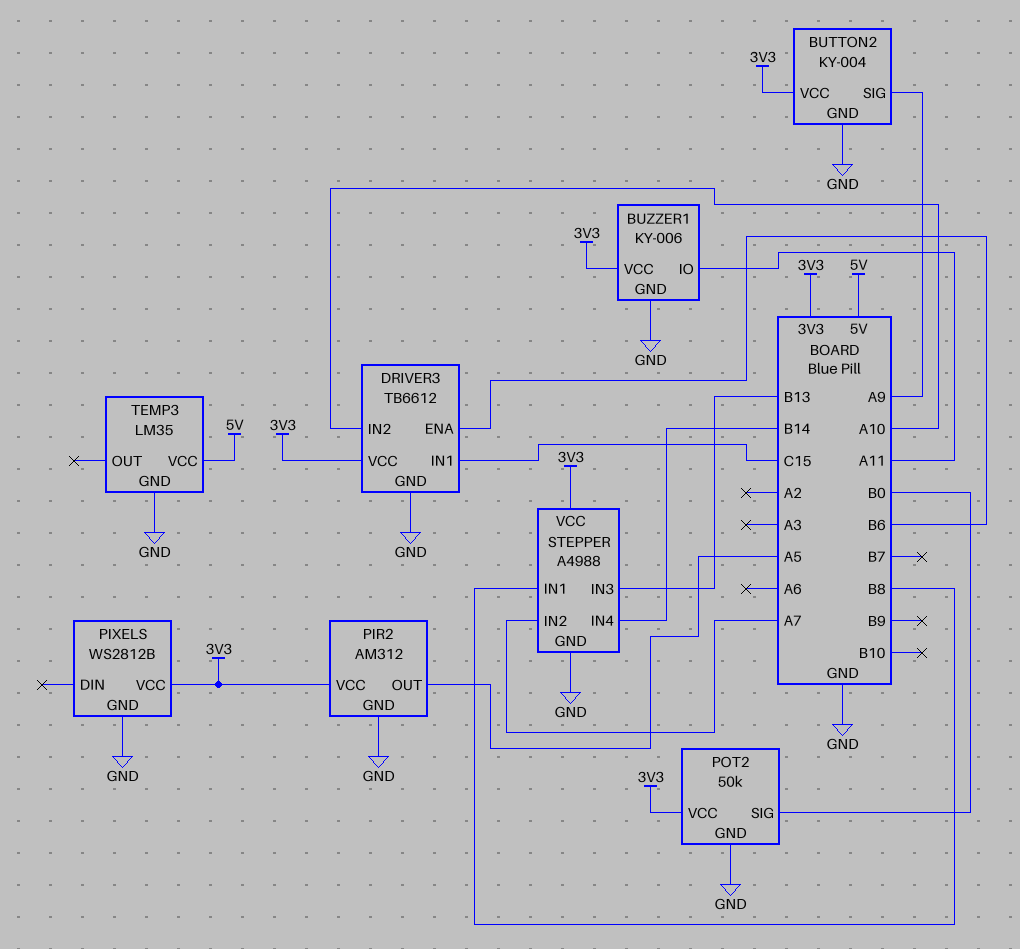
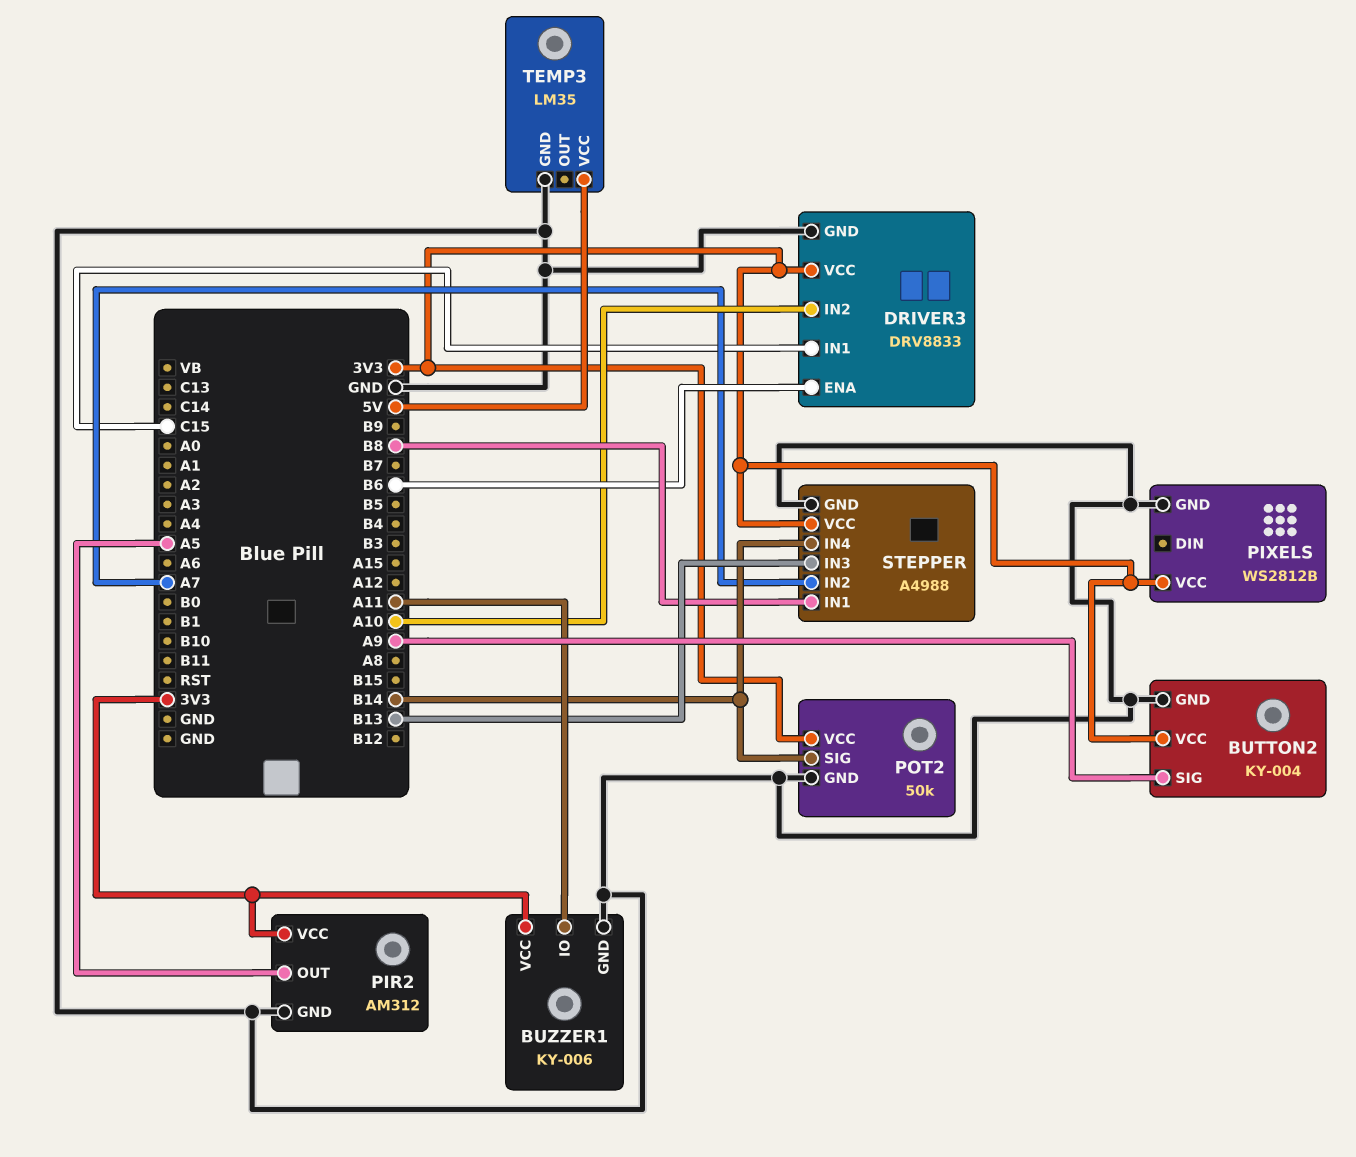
DRIVER3: TB6612 -> DRV8833
POT2 pin SIG: B0 -> B14

